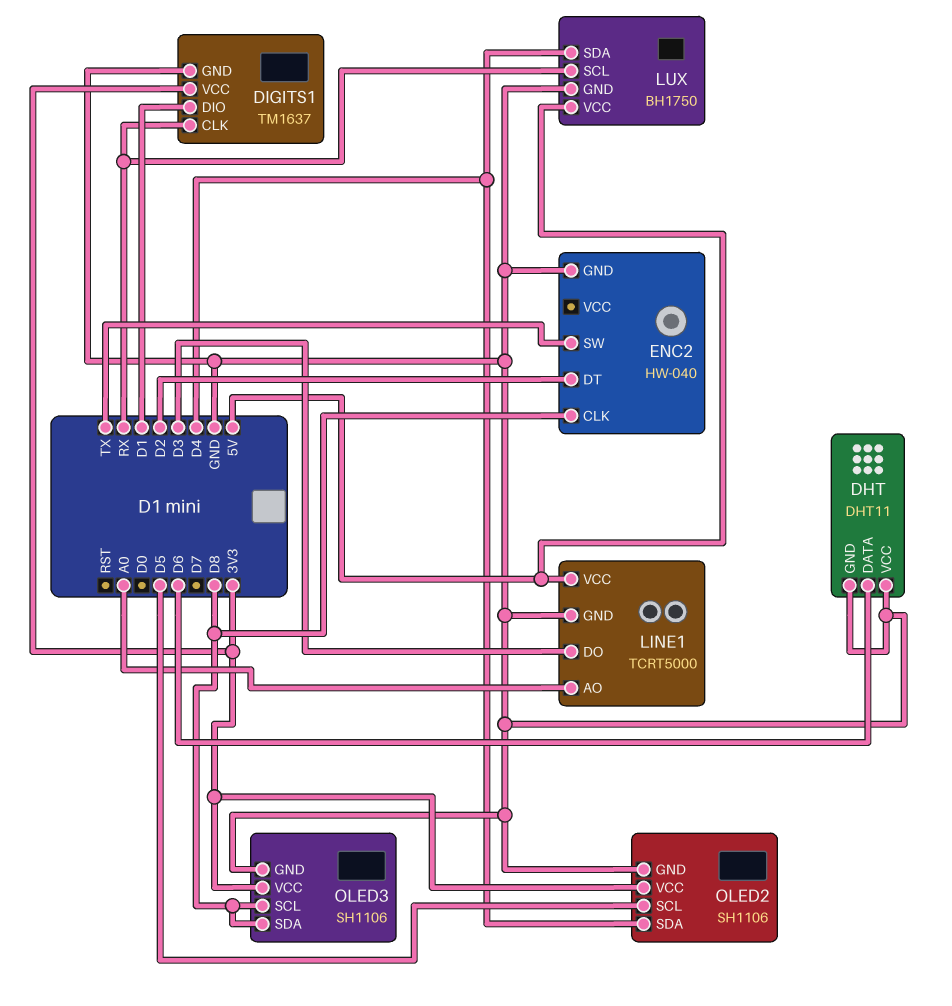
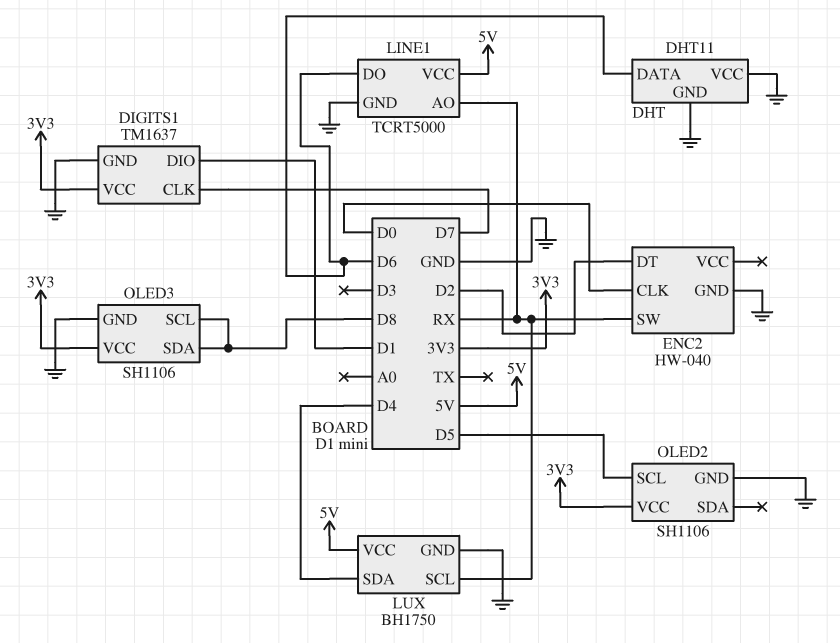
DIGITS1 pin CLK: RX -> D7
ENC2 pin CLK: D8 -> D0
ENC2 pin SW: TX -> RX
LINE1 pin AO: A0 -> RX
LINE1 pin DO: D3 -> D6
OLED2 pin SDA: D4 -> none

